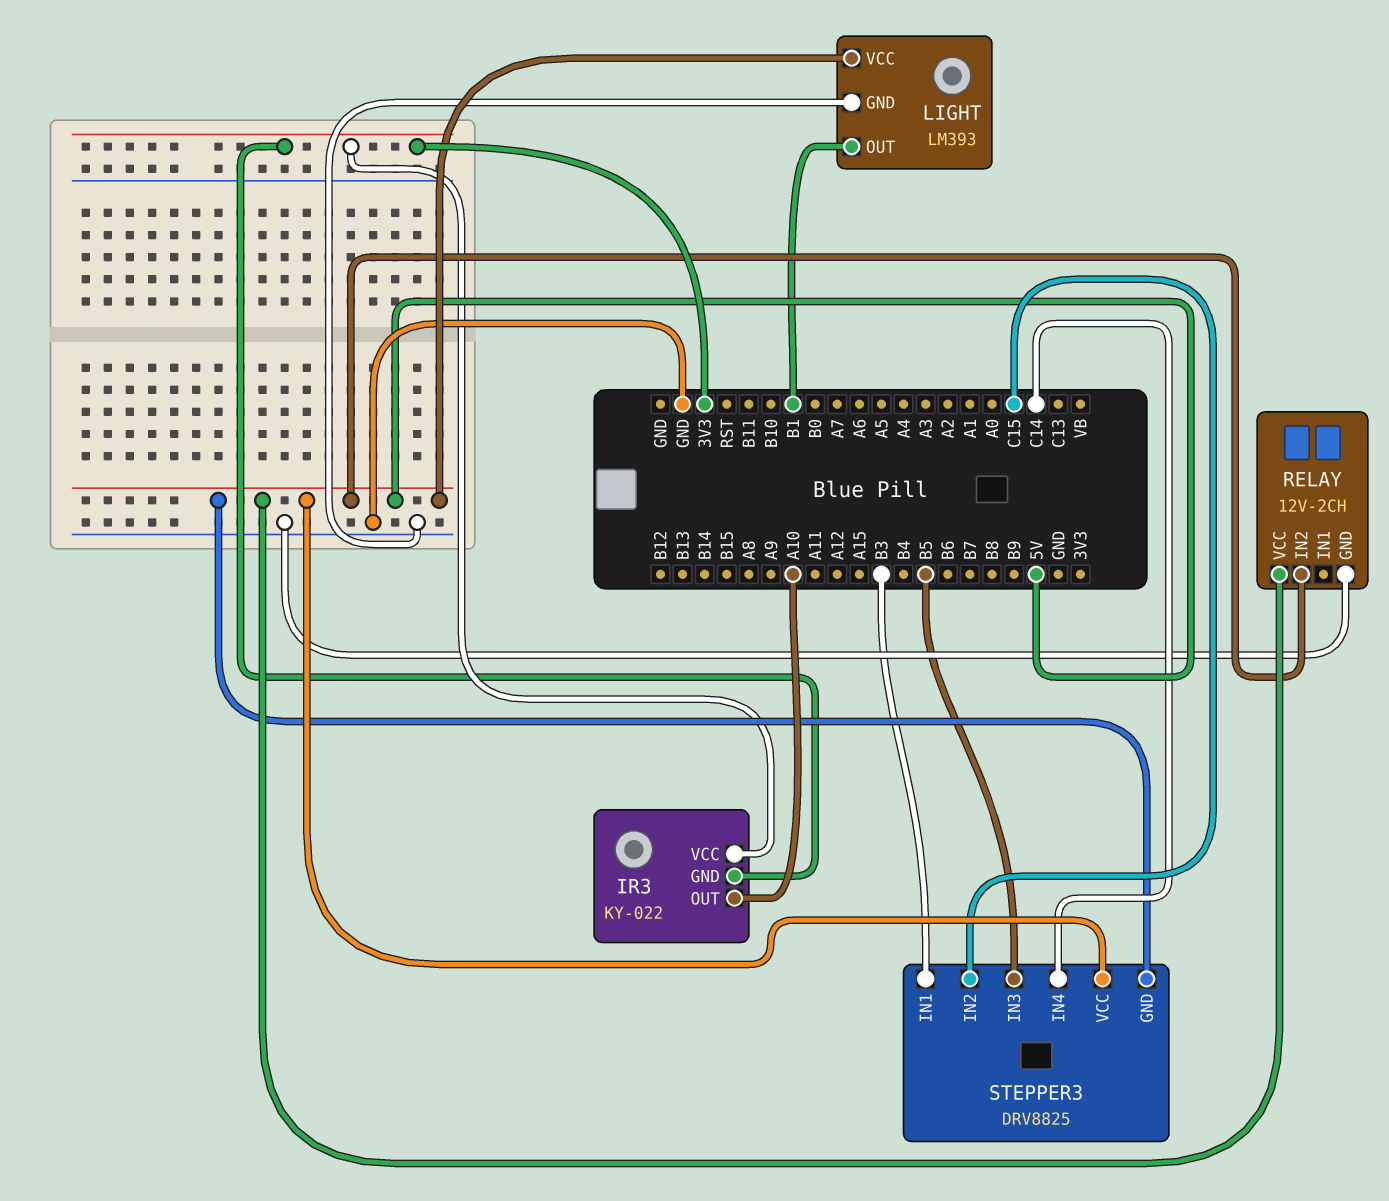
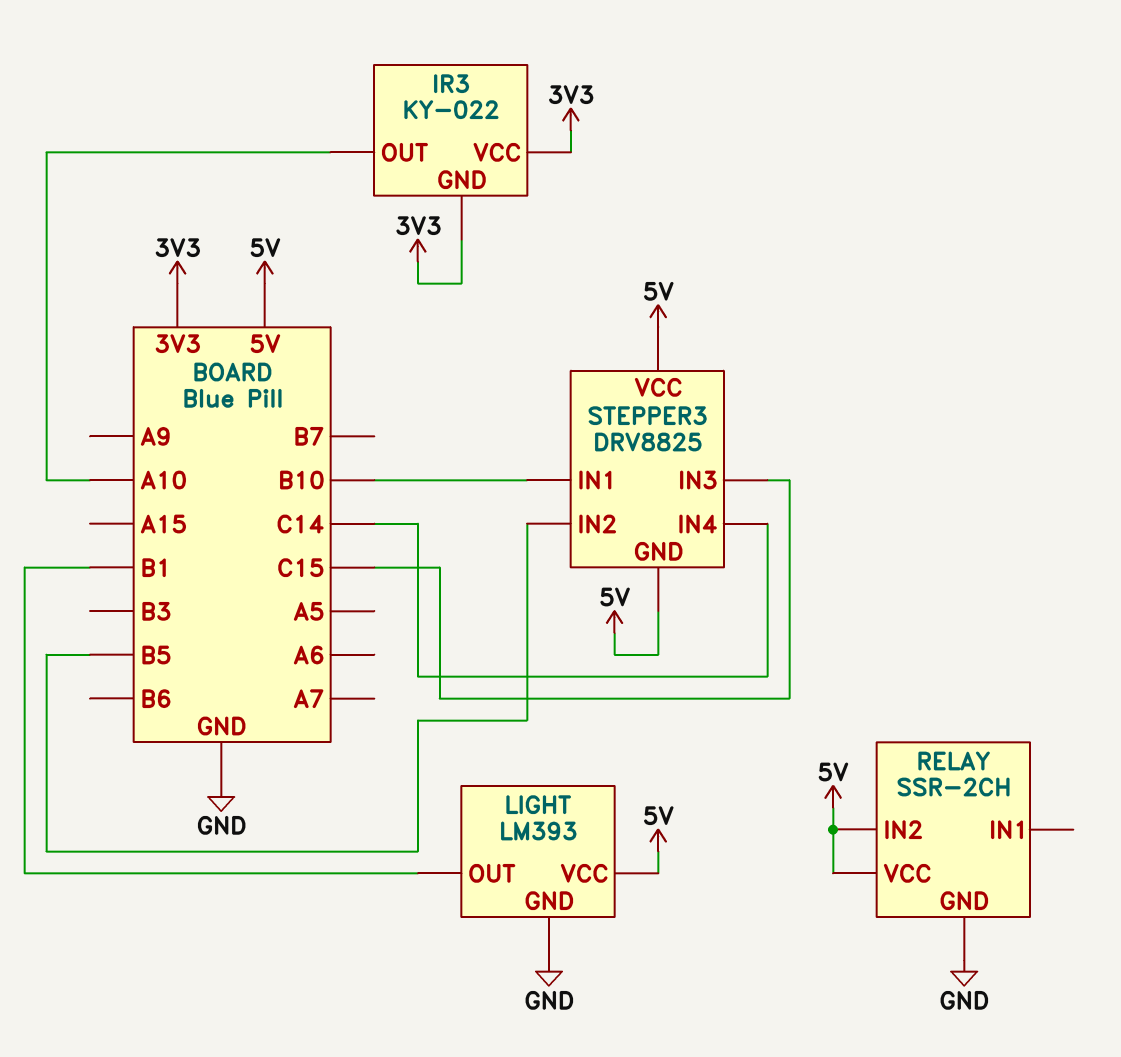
RELAY: 12V-2CH -> SSR-2CH
STEPPER3 pin IN1: B3 -> B10
STEPPER3 pin IN2: C15 -> B5
STEPPER3 pin IN3: B5 -> C15

